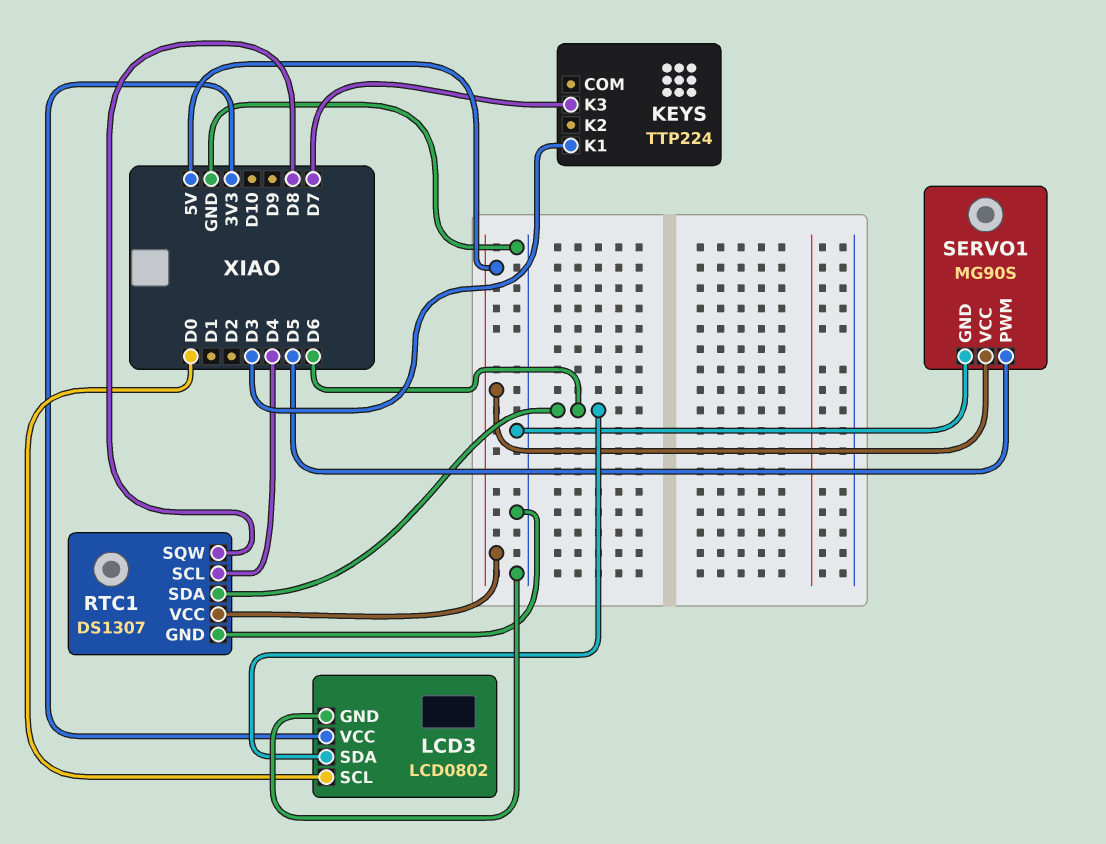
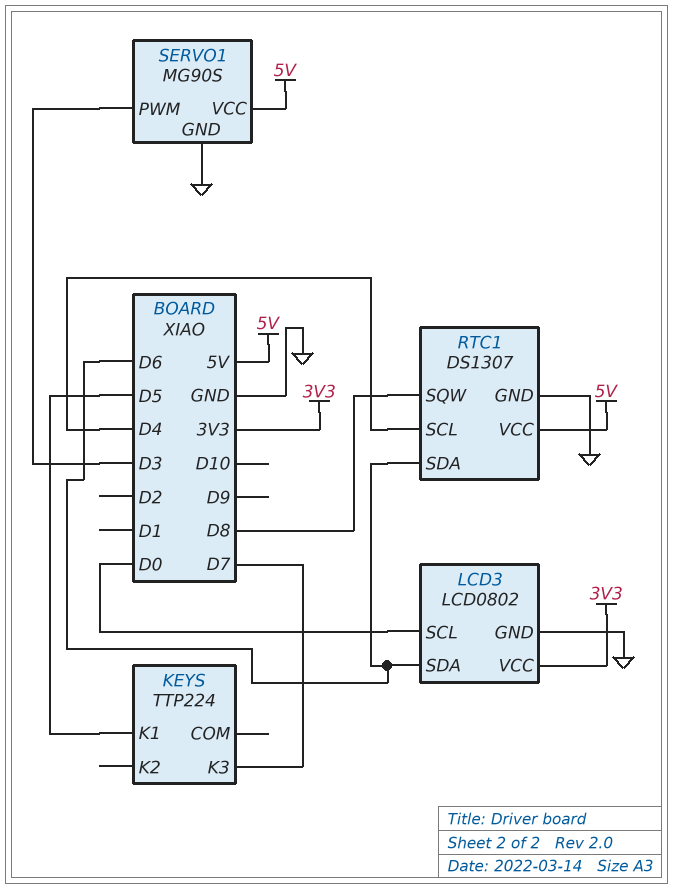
KEYS pin K1: D3 -> D5
SERVO1 pin PWM: D5 -> D3

